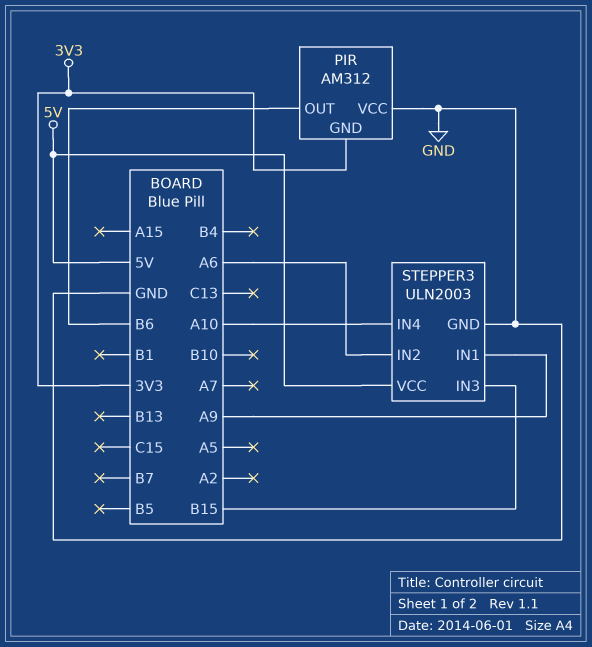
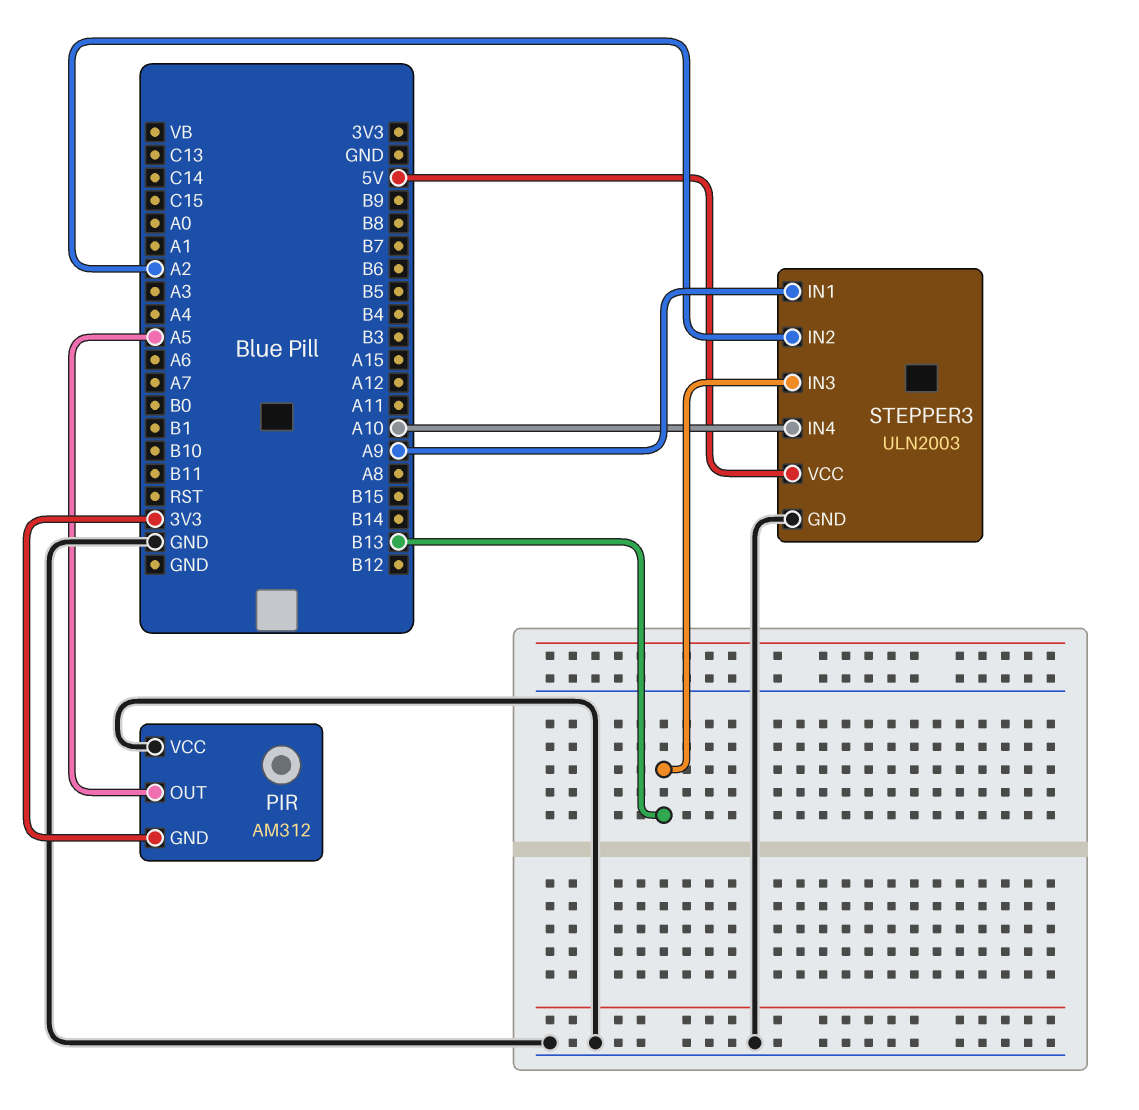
PIR pin OUT: B6 -> A5
STEPPER3 pin IN2: A6 -> A2
STEPPER3 pin IN3: B15 -> B13

